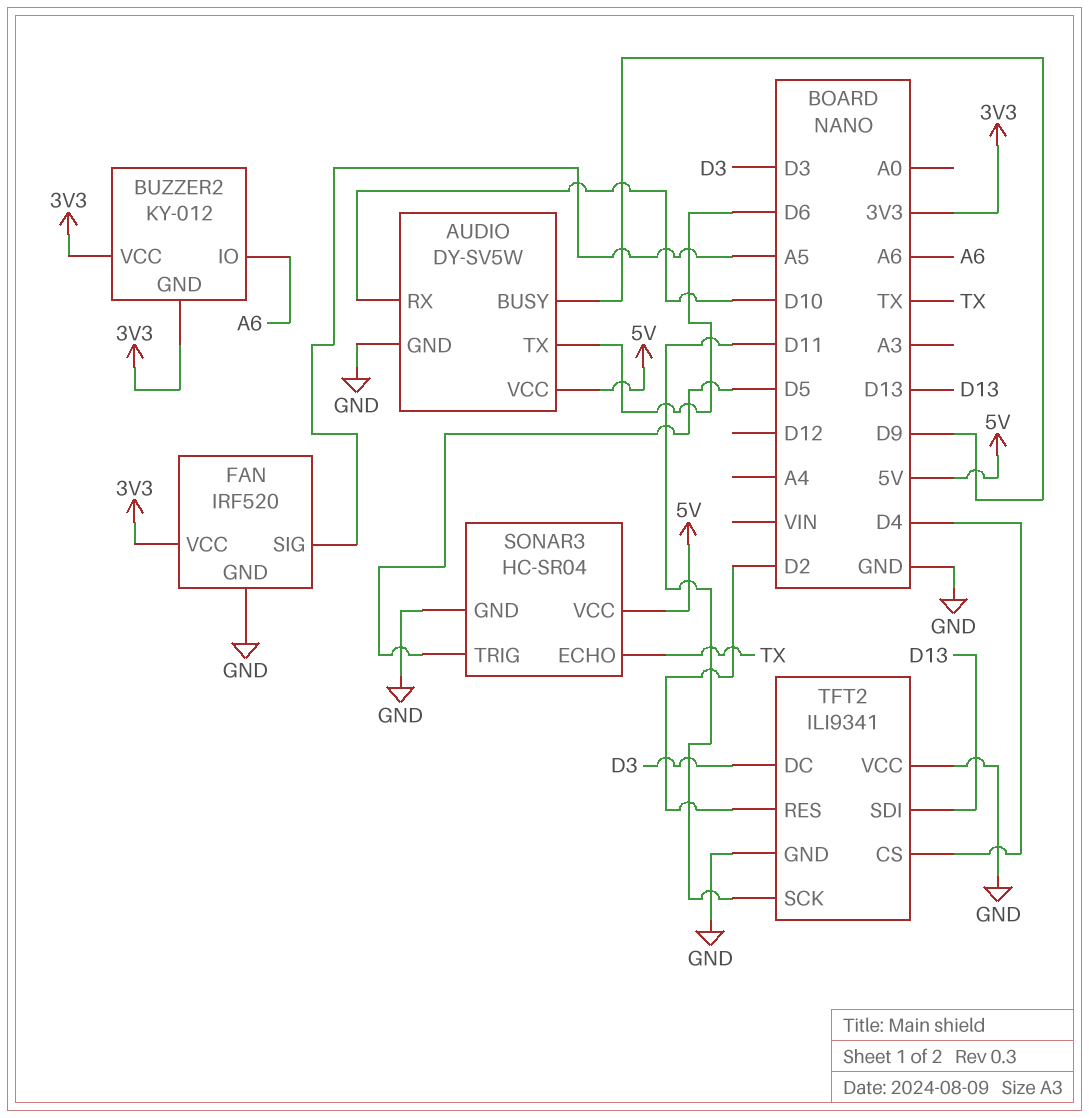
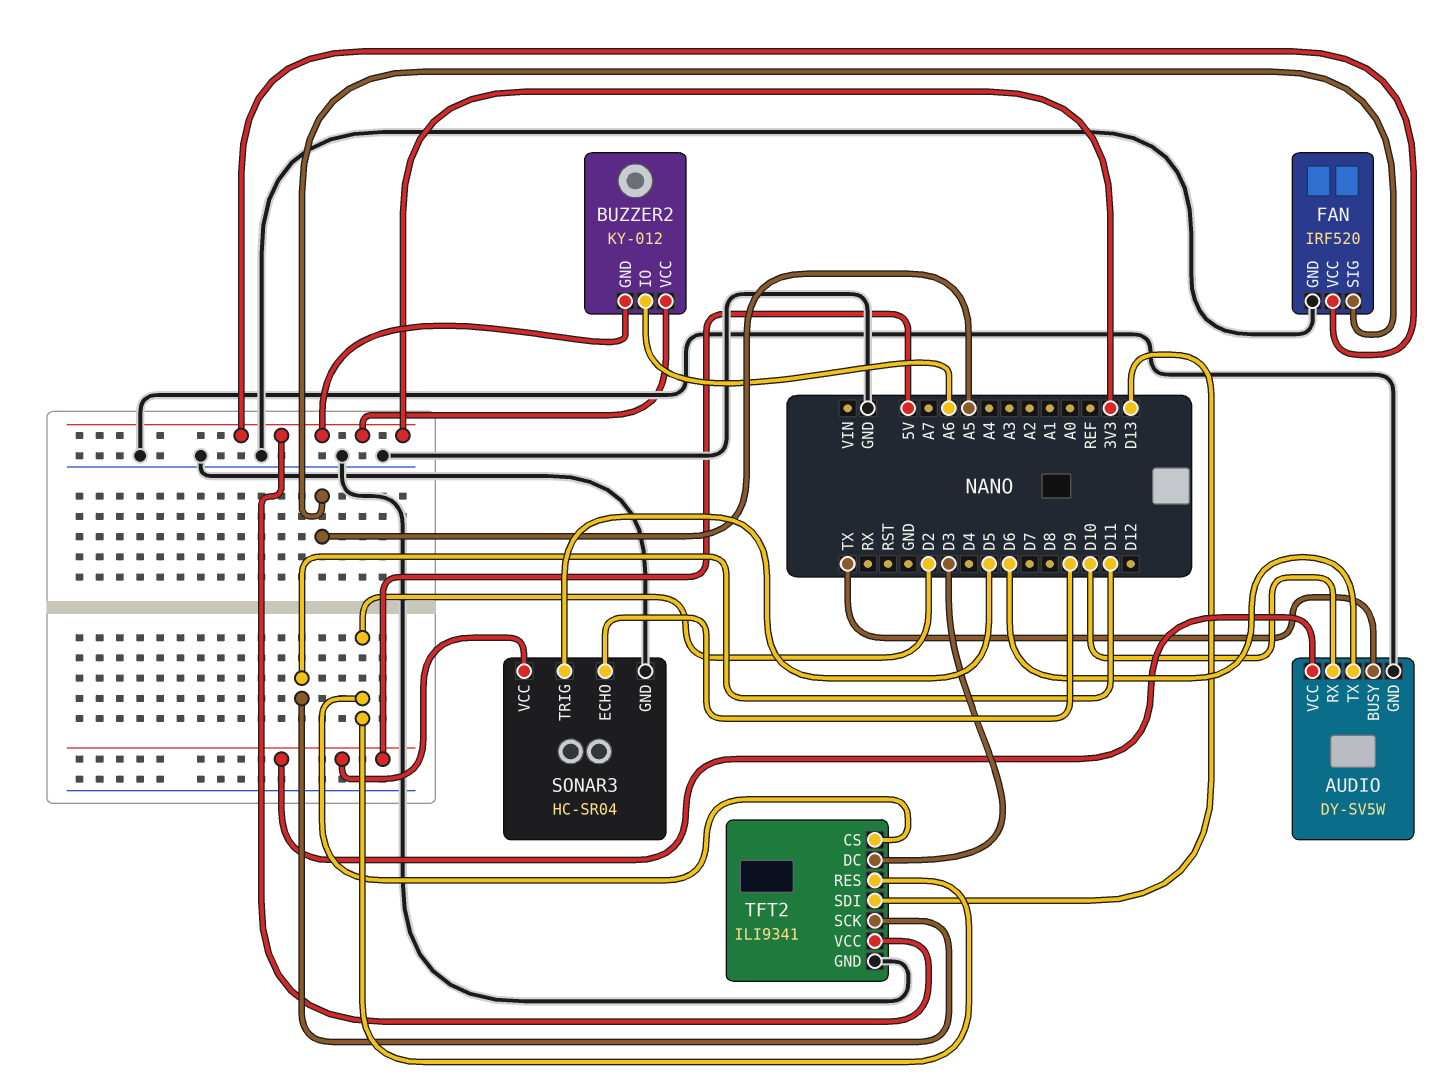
AUDIO pin BUSY: D9 -> TX
SONAR3 pin ECHO: TX -> D9
TFT2 pin CS: D4 -> D2
TFT2 pin VCC: GND -> 3V3

